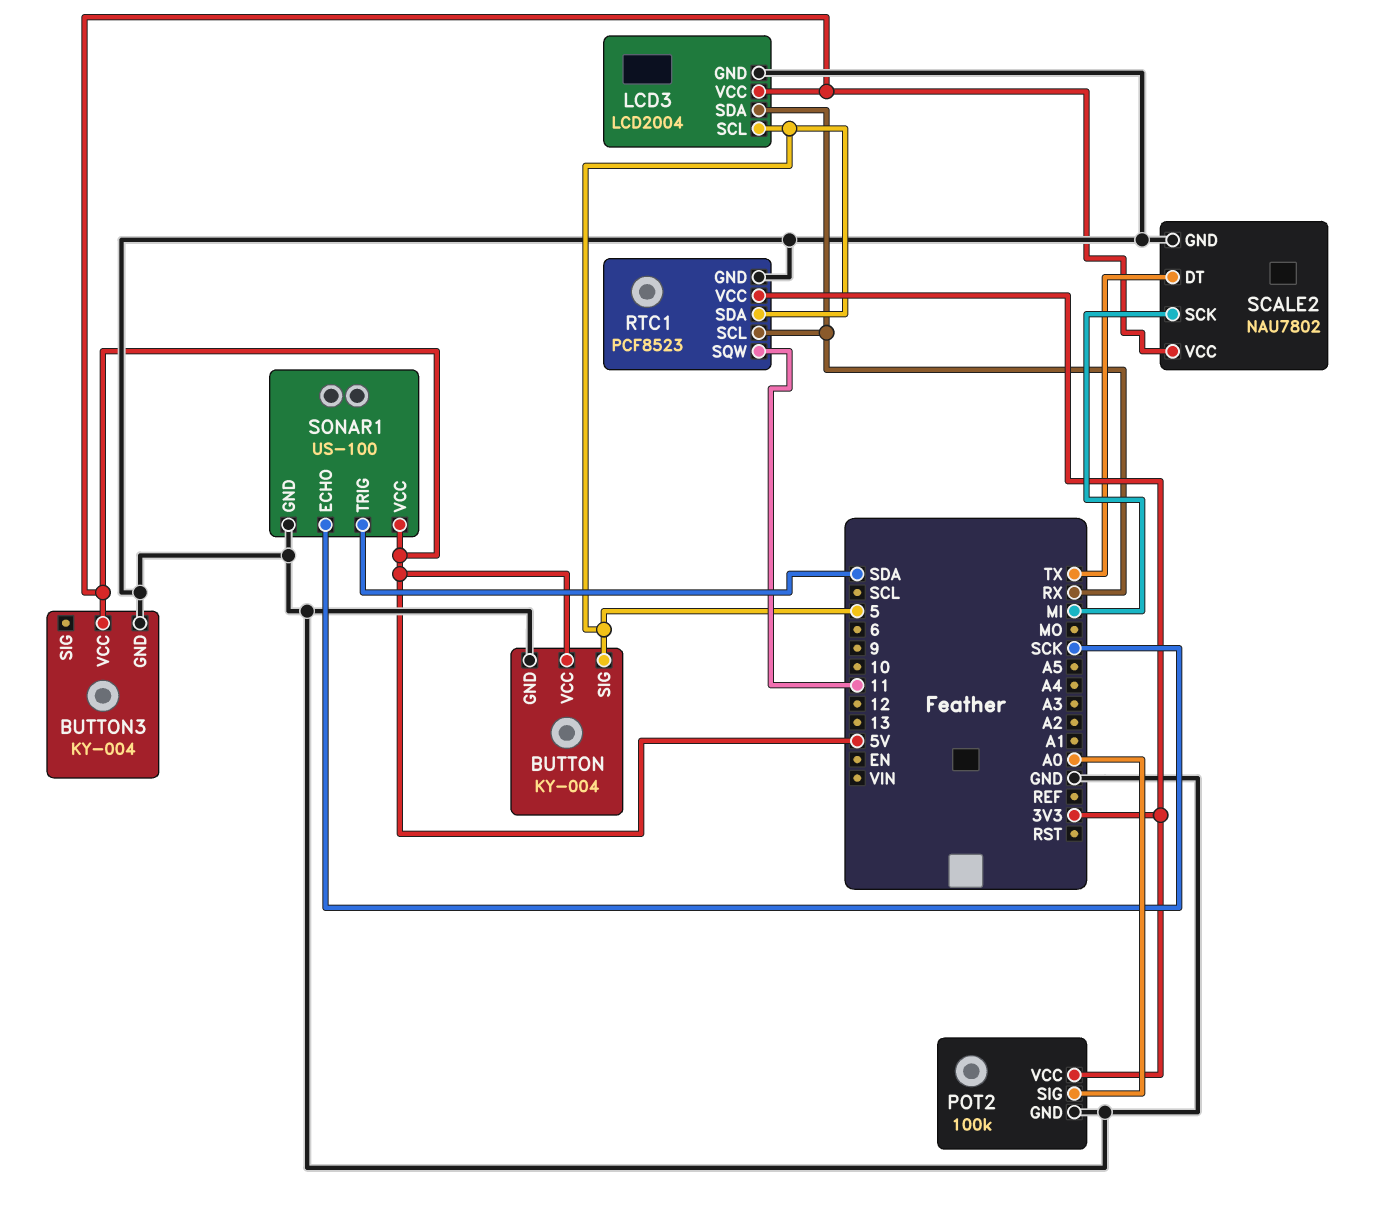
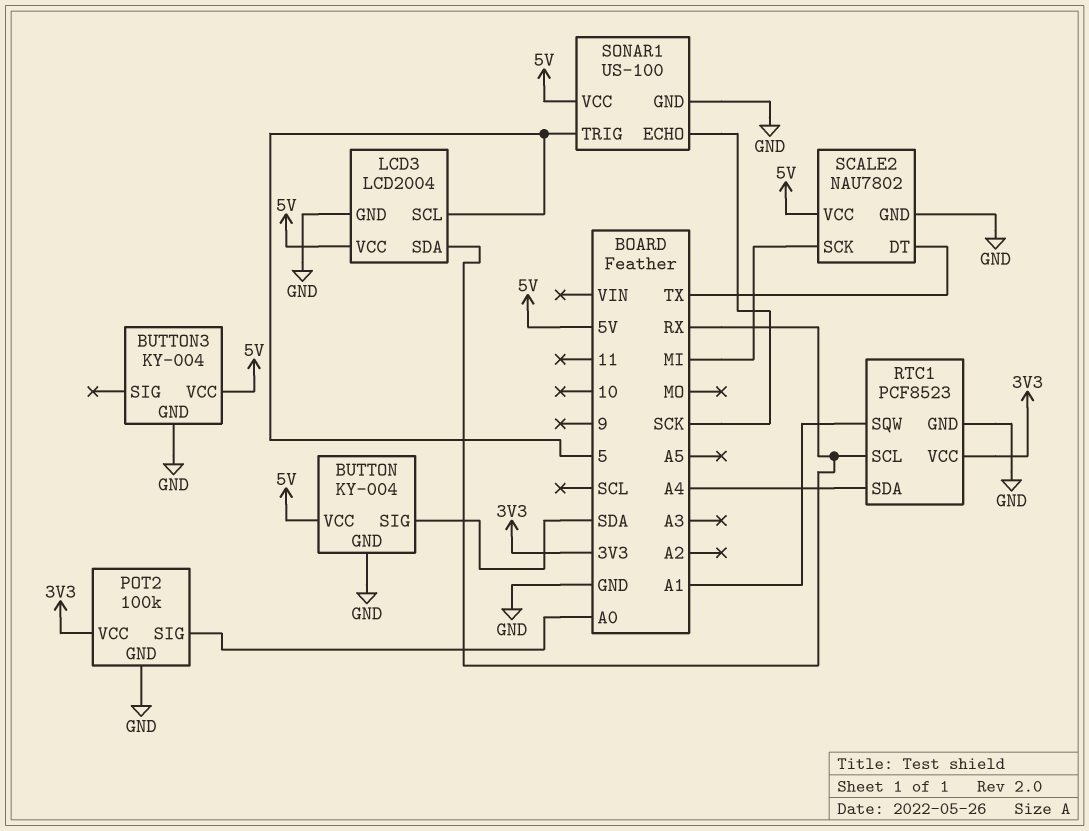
BUTTON pin SIG: 5 -> SDA
RTC1 pin SDA: 5 -> A4
RTC1 pin SQW: 11 -> A1
SONAR1 pin TRIG: SDA -> 5

